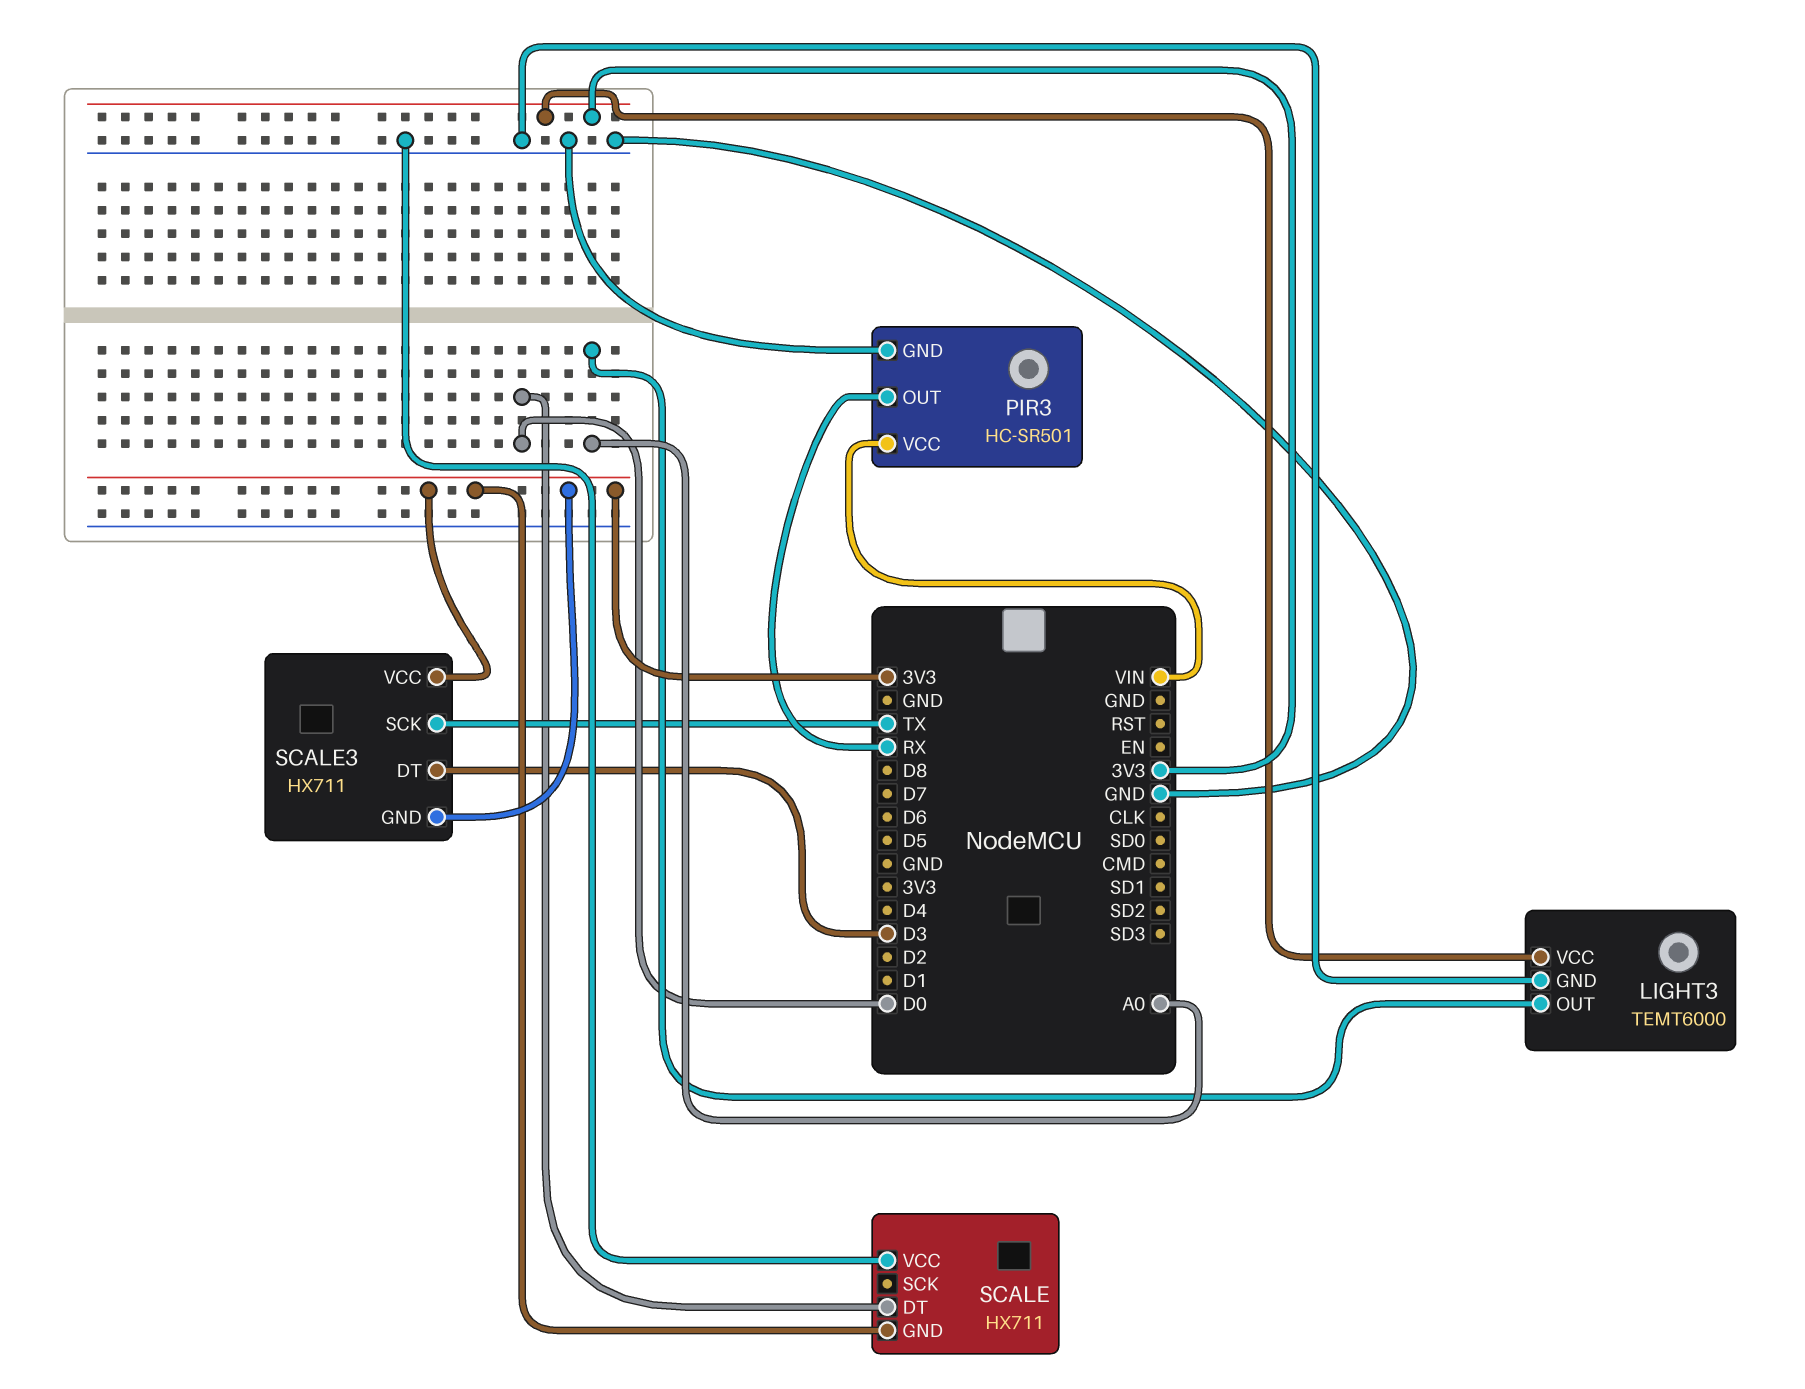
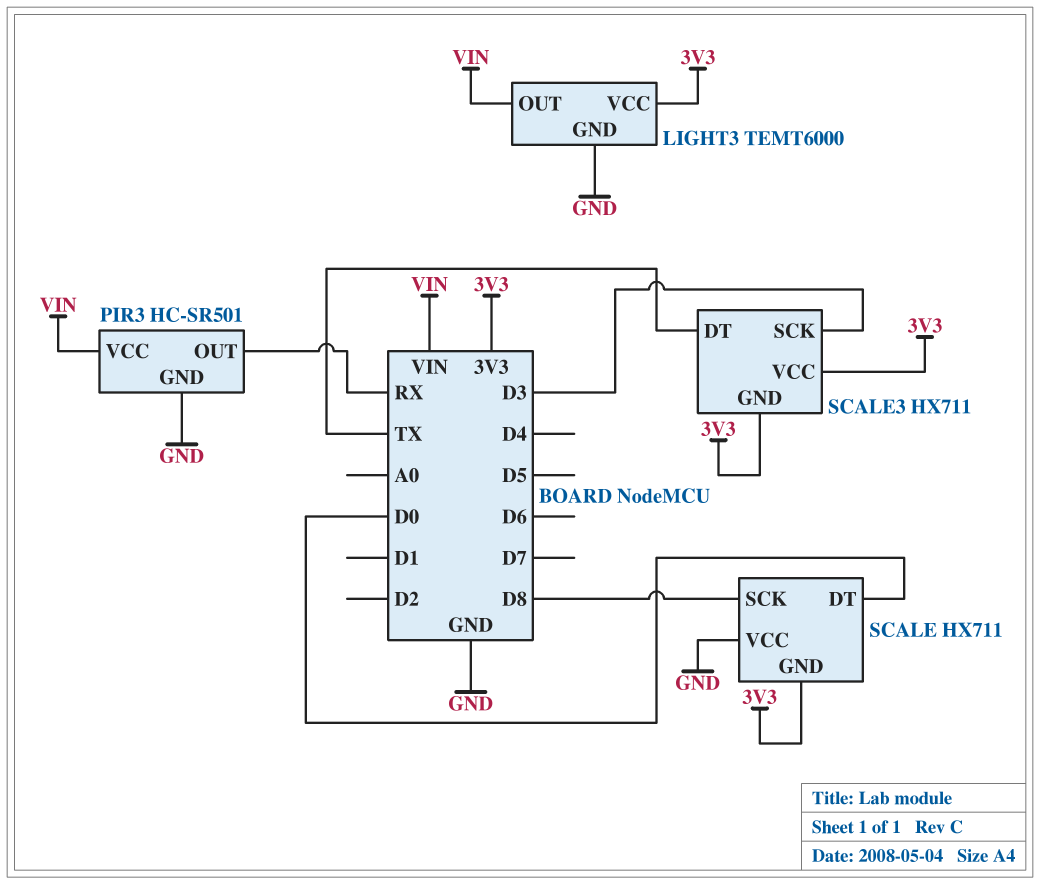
LIGHT3 pin OUT: A0 -> VIN
SCALE pin SCK: none -> D8
SCALE3 pin DT: D3 -> TX
SCALE3 pin SCK: TX -> D3

